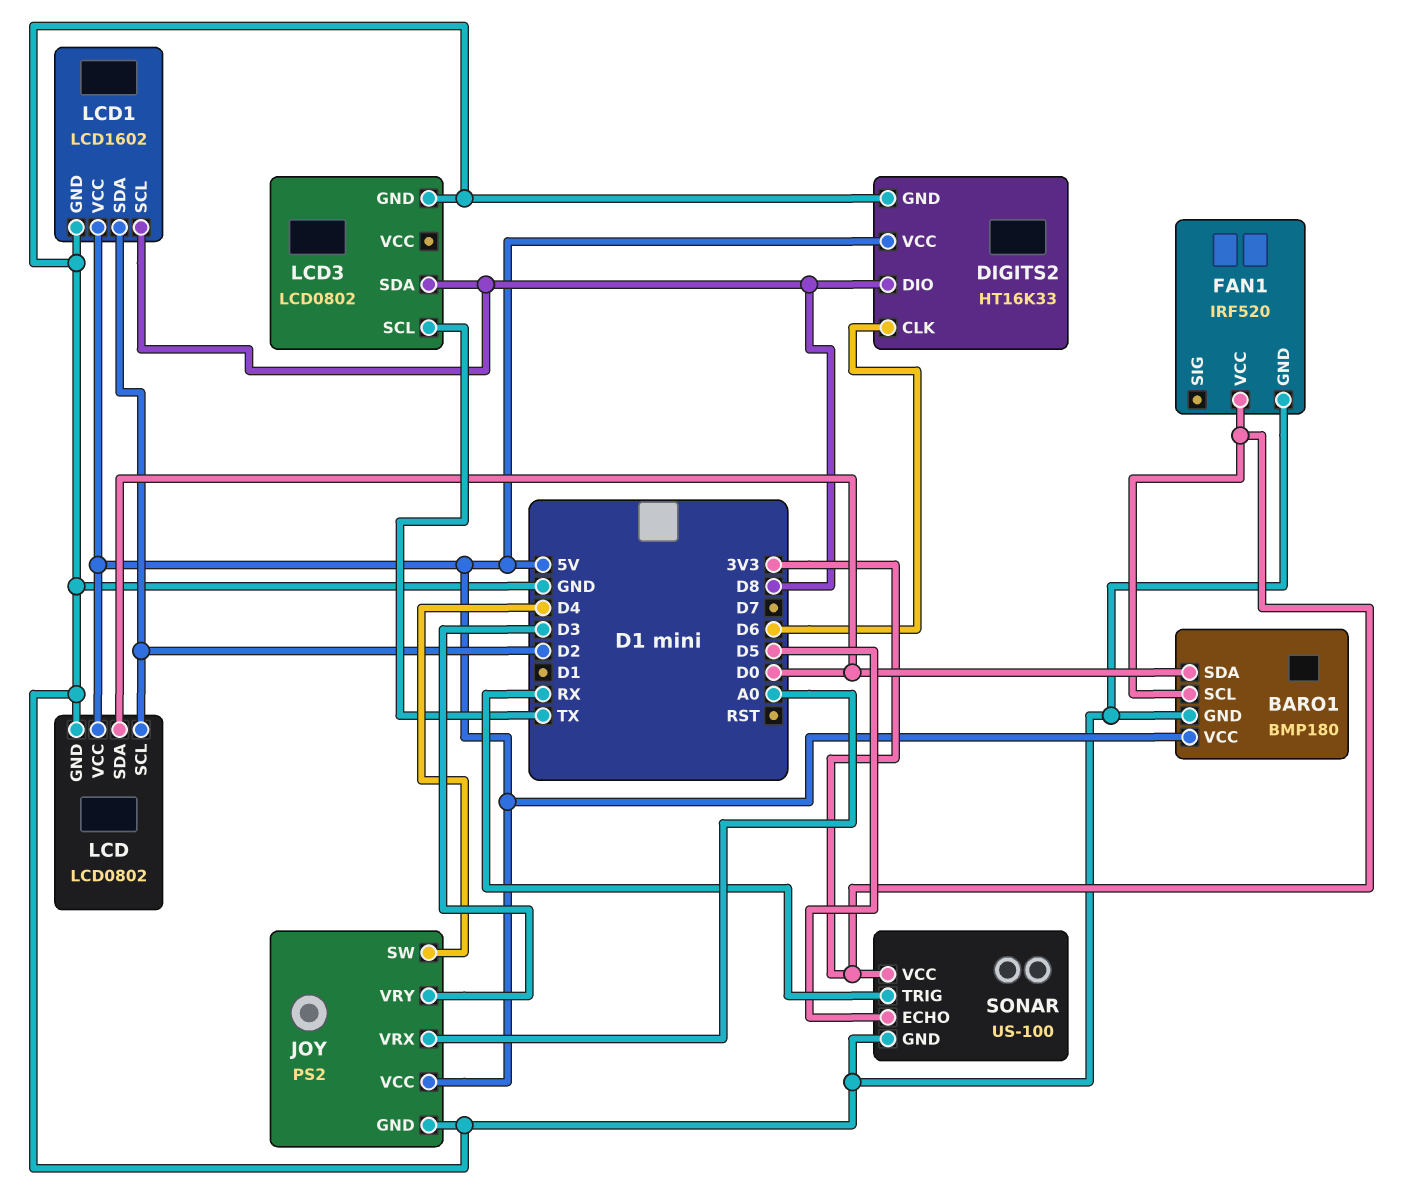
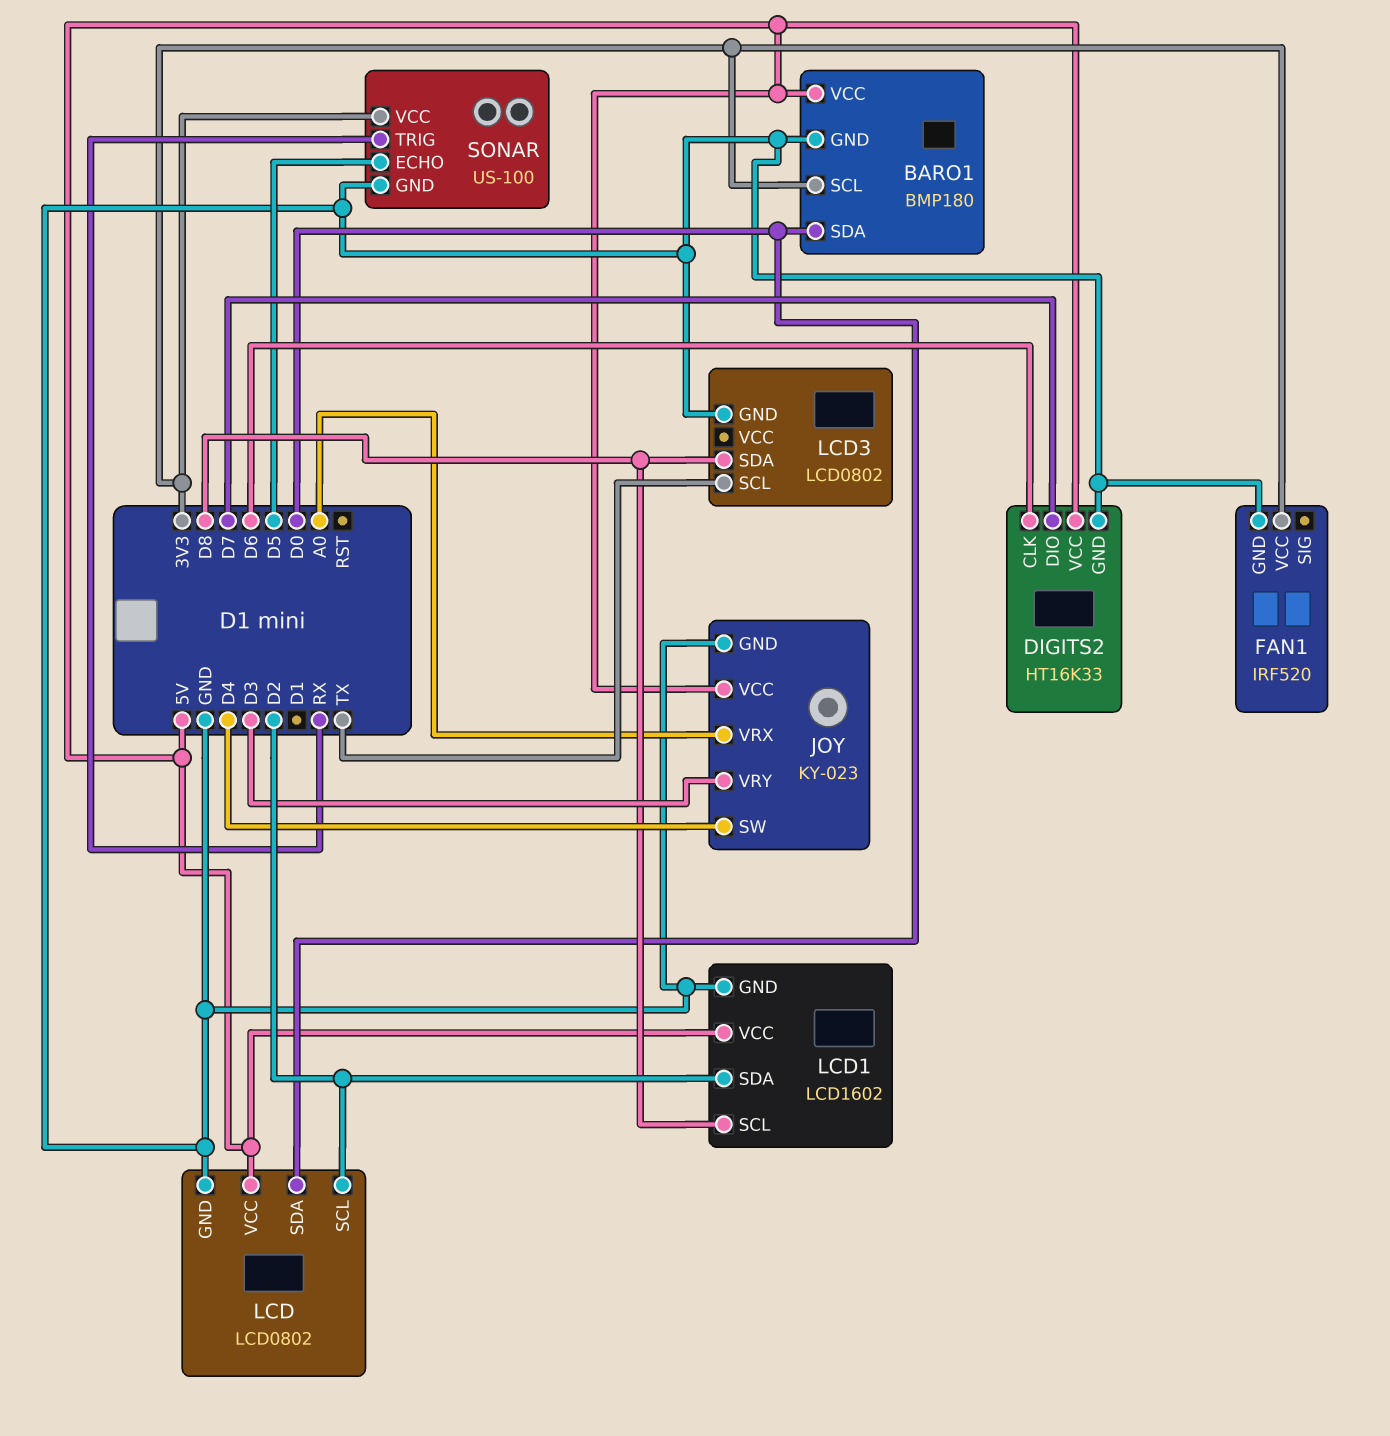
DIGITS2 pin DIO: D8 -> D7
JOY: PS2 -> KY-023

